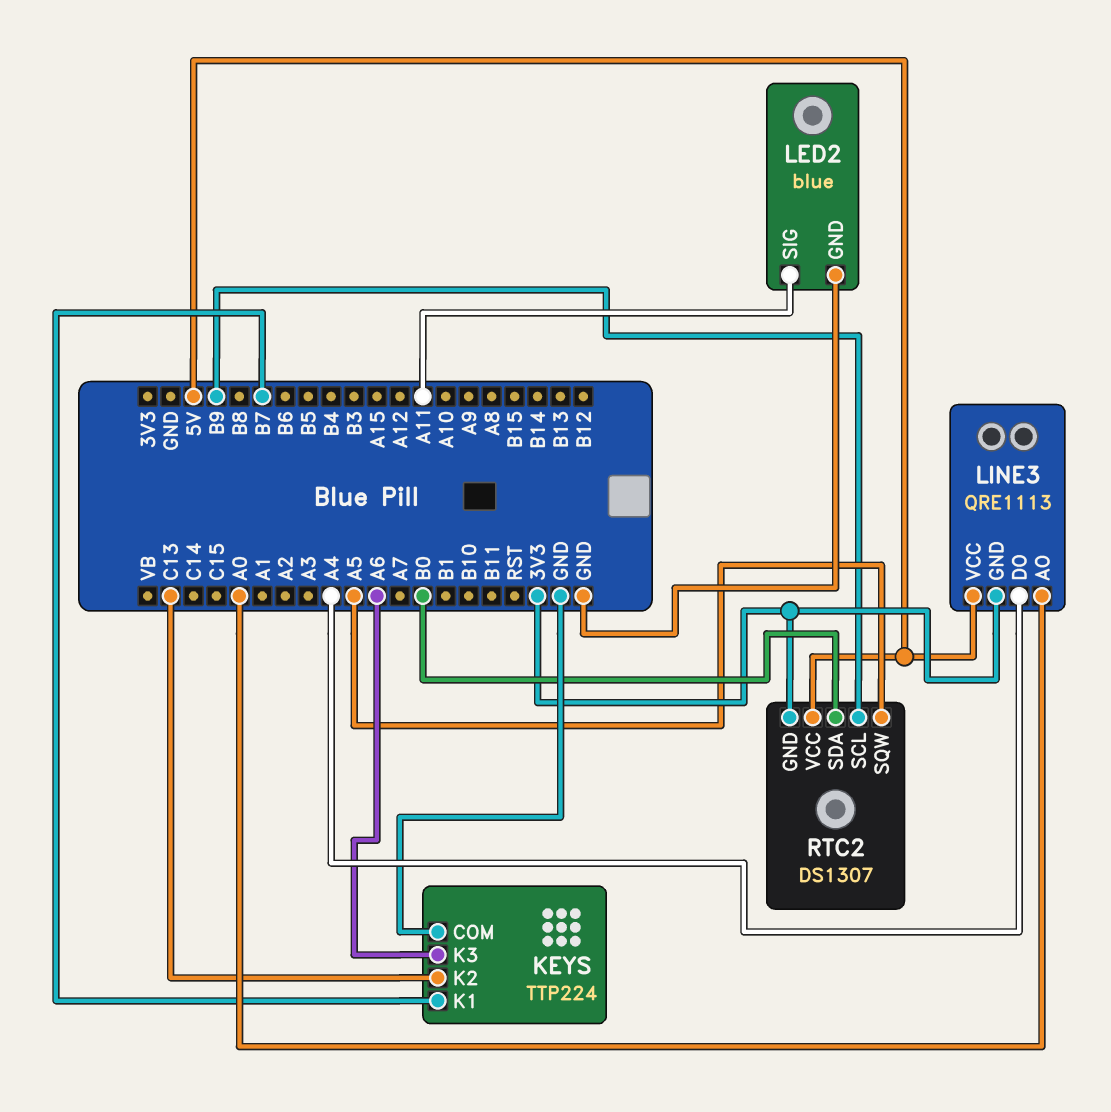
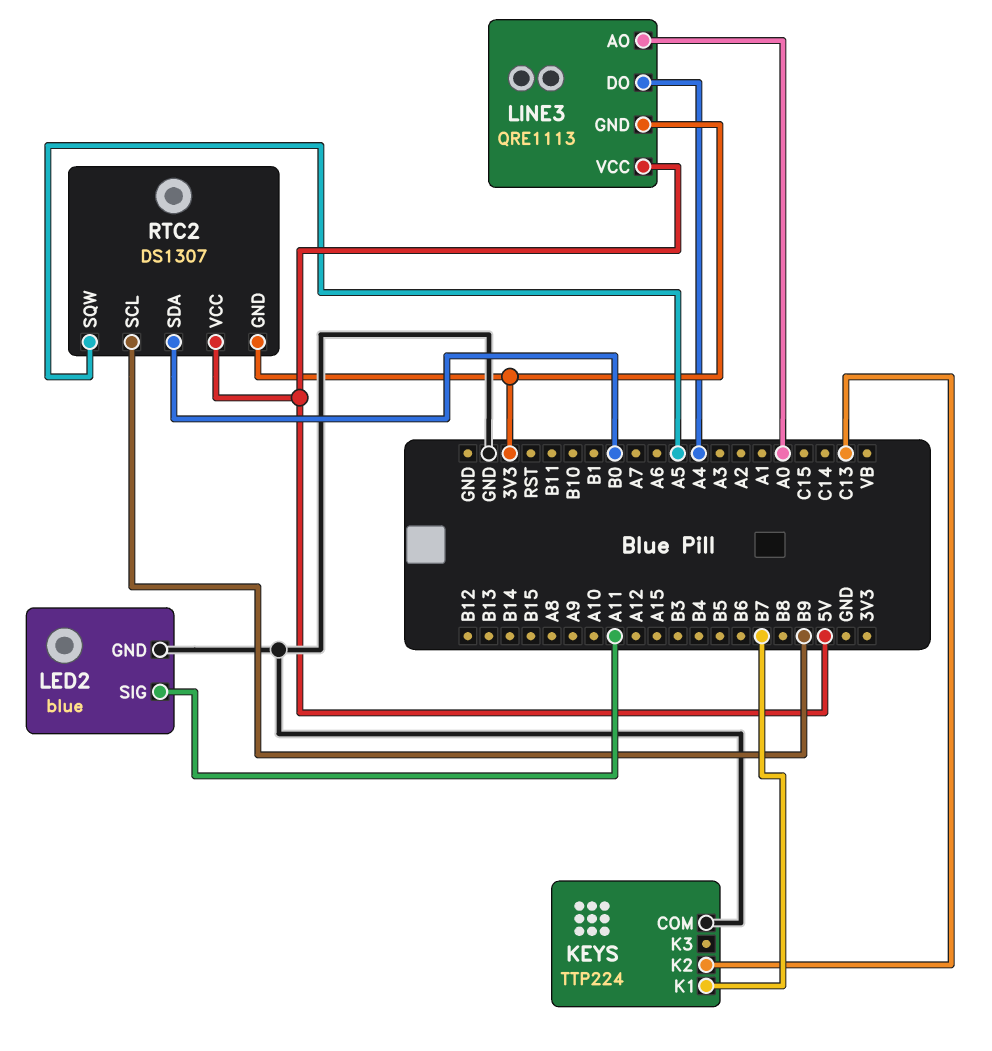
KEYS pin K3: A6 -> none

